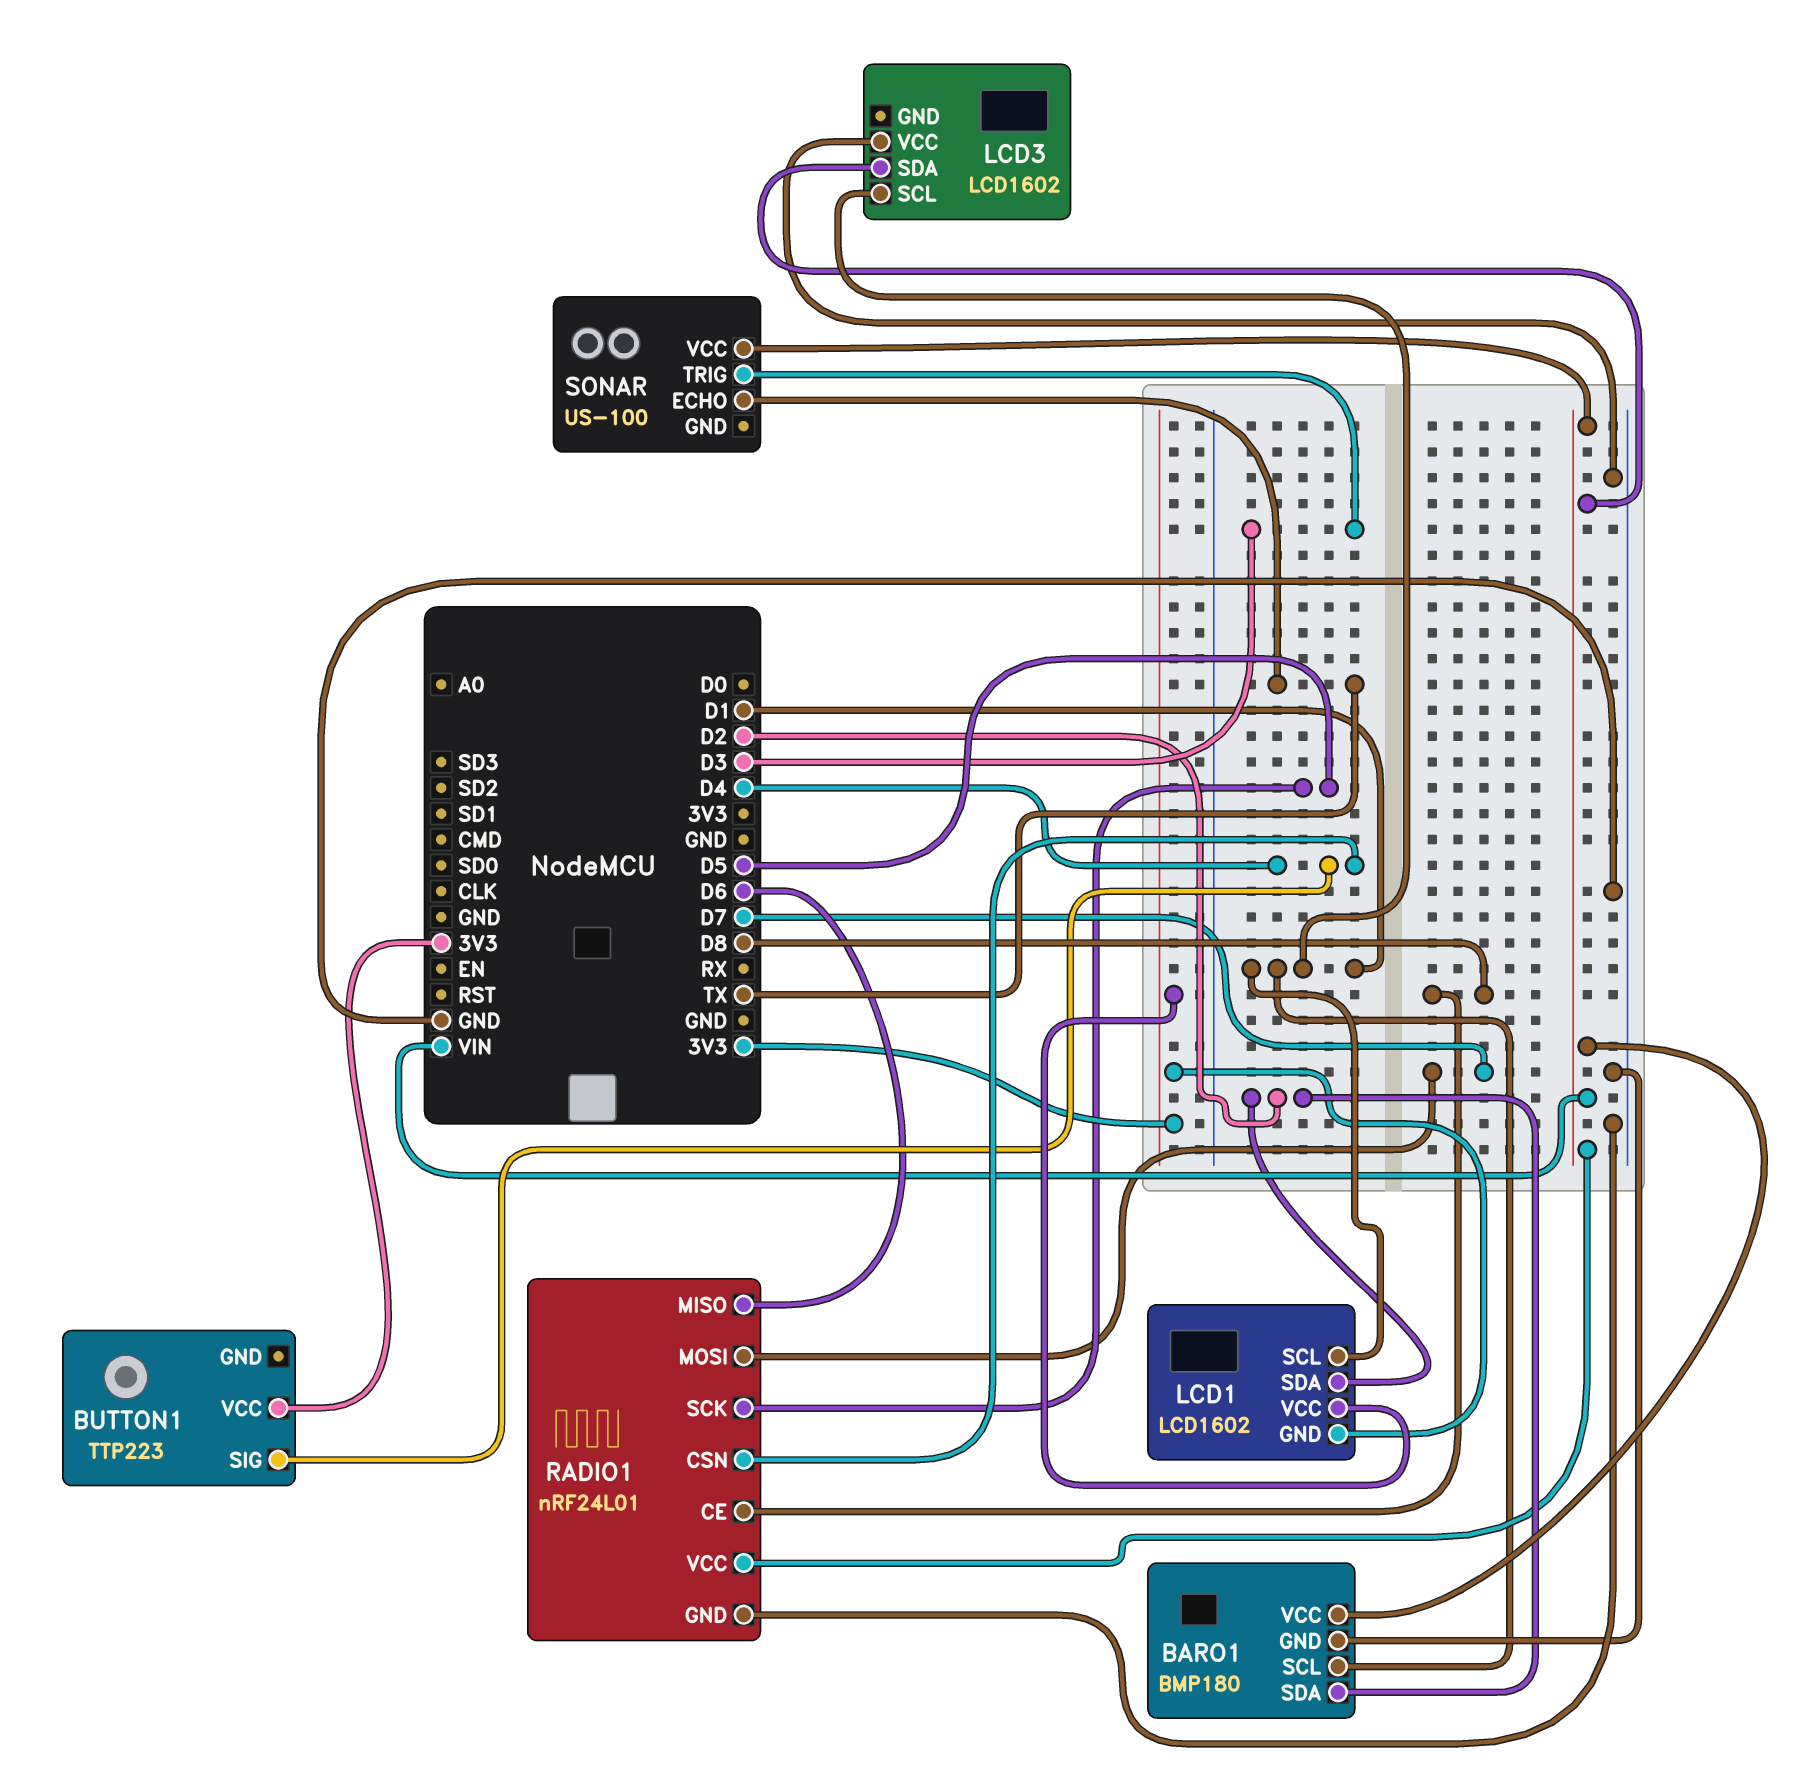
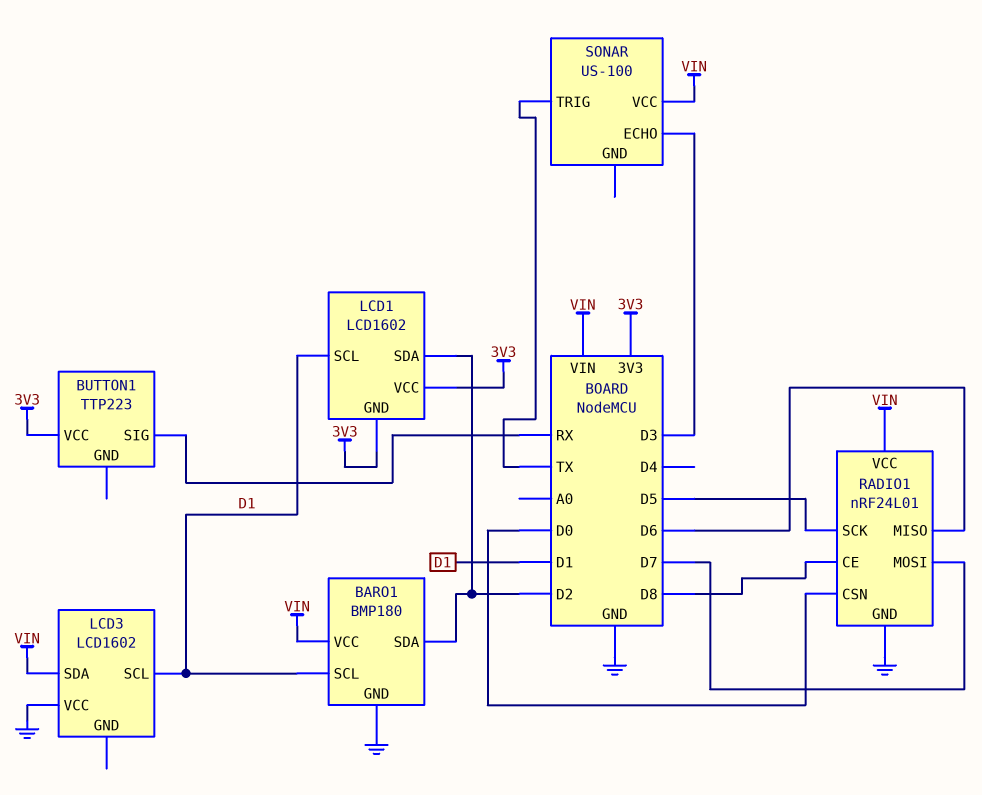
BUTTON1 pin SIG: D4 -> RX
RADIO1 pin CSN: D4 -> D0
SONAR pin ECHO: TX -> D3
SONAR pin TRIG: D3 -> TX

